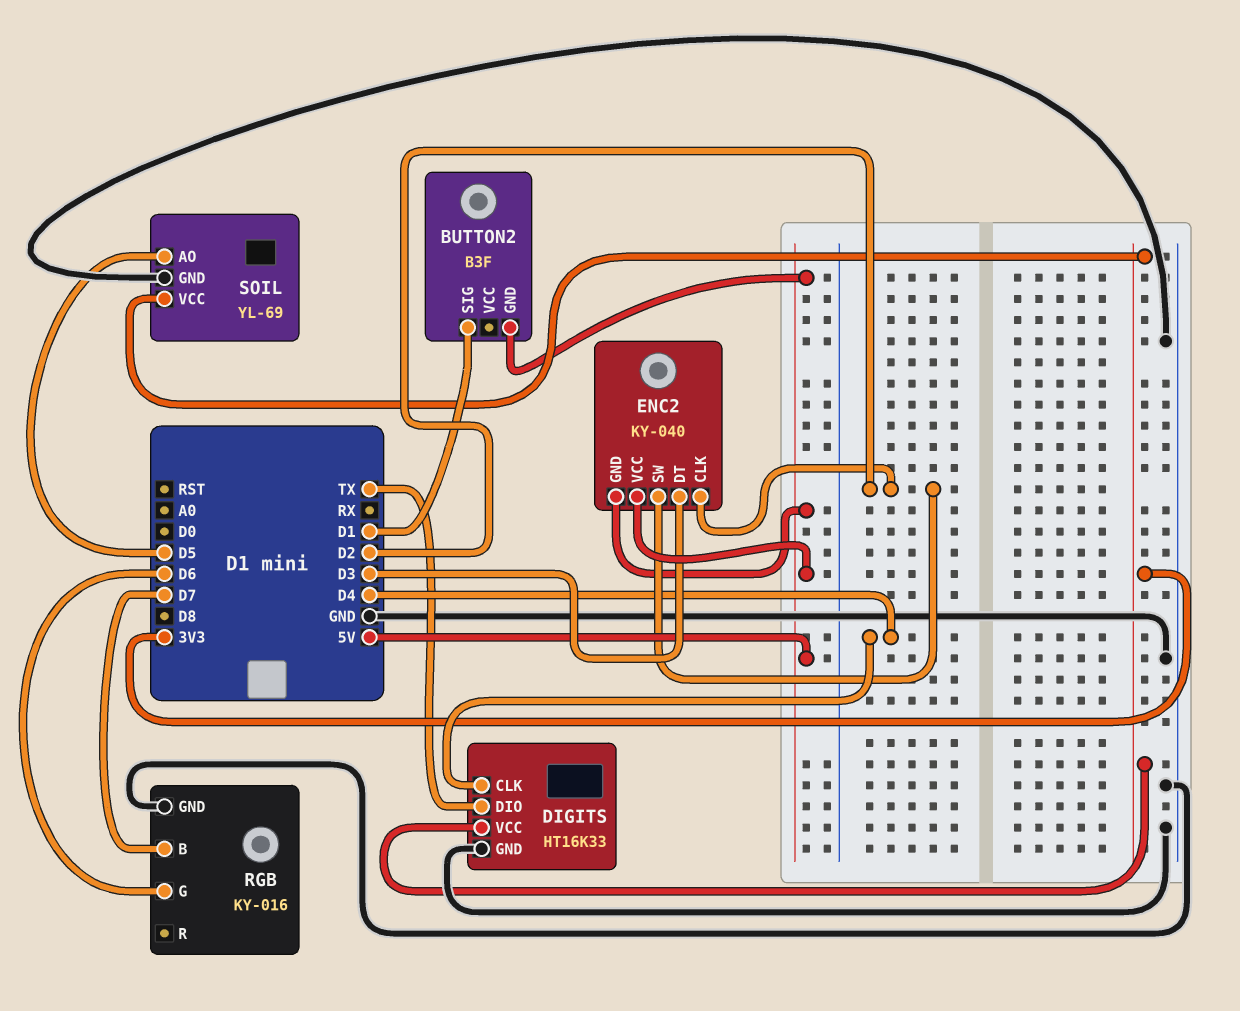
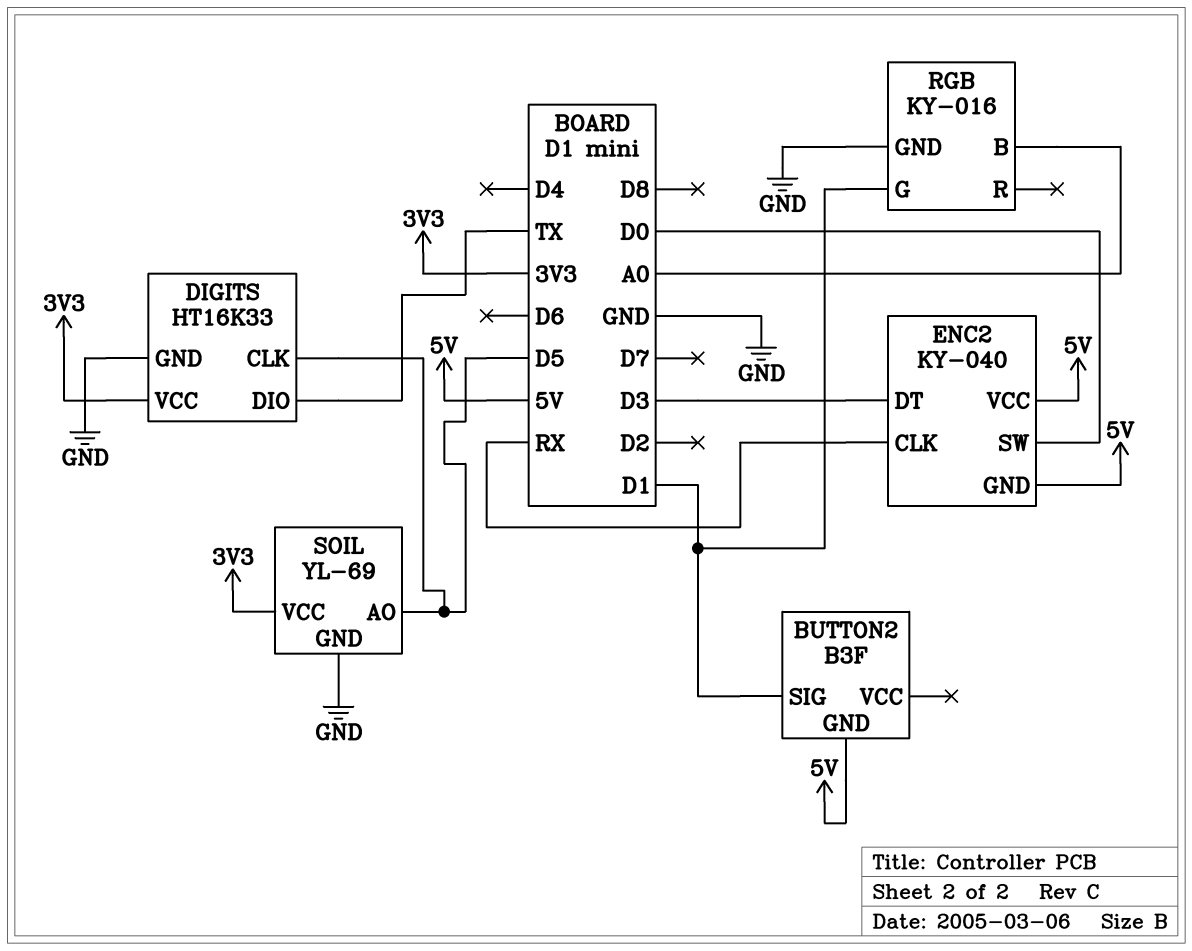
DIGITS pin CLK: D4 -> D5
ENC2 pin CLK: D2 -> RX
ENC2 pin SW: D2 -> D0
RGB pin B: D7 -> A0
RGB pin G: D6 -> D1

